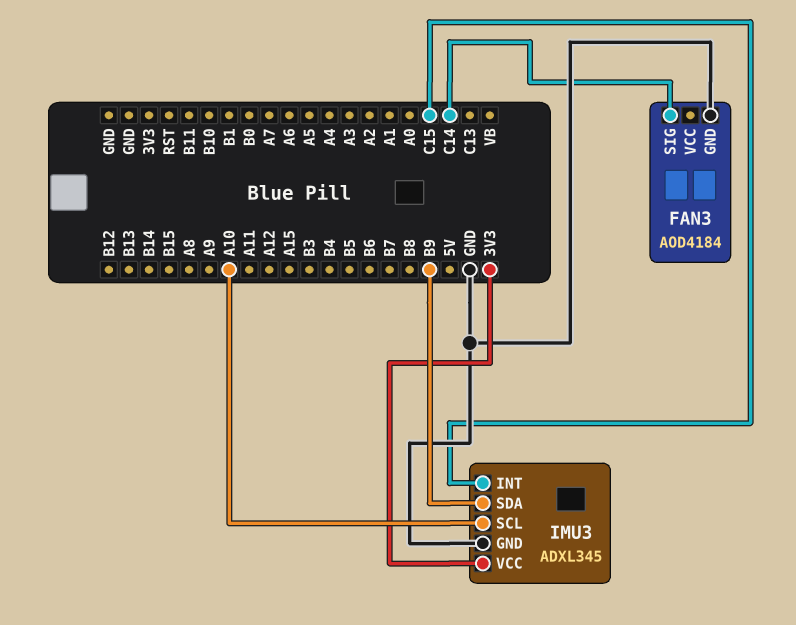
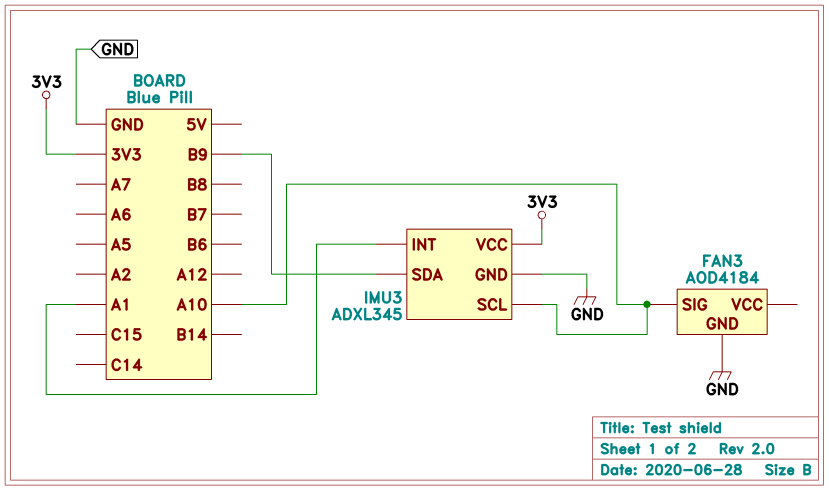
FAN3 pin SIG: C14 -> A10
IMU3 pin INT: C15 -> A1

